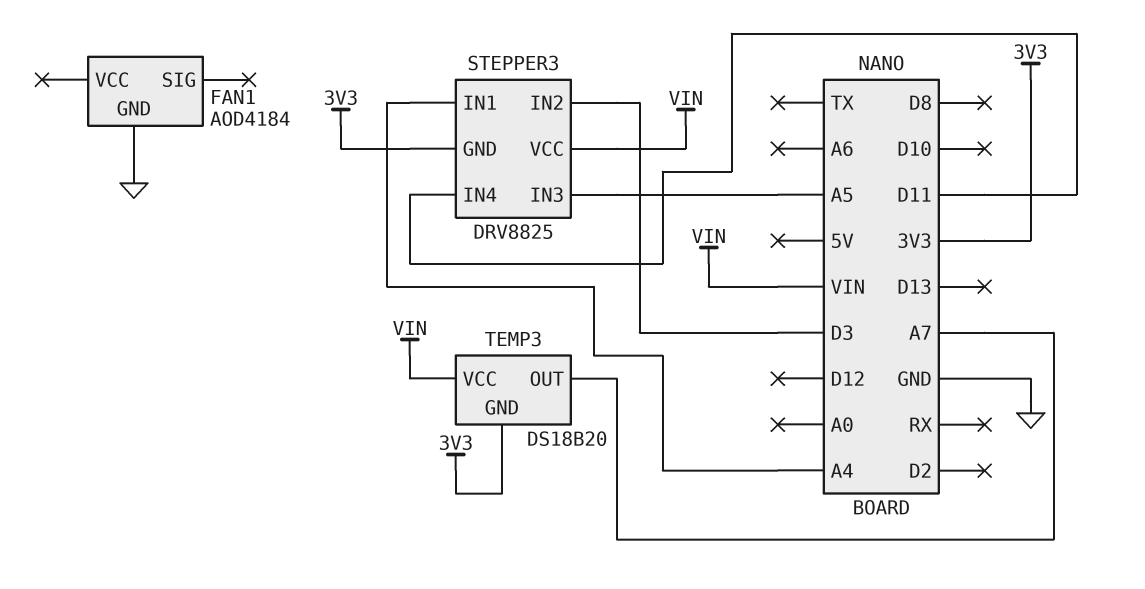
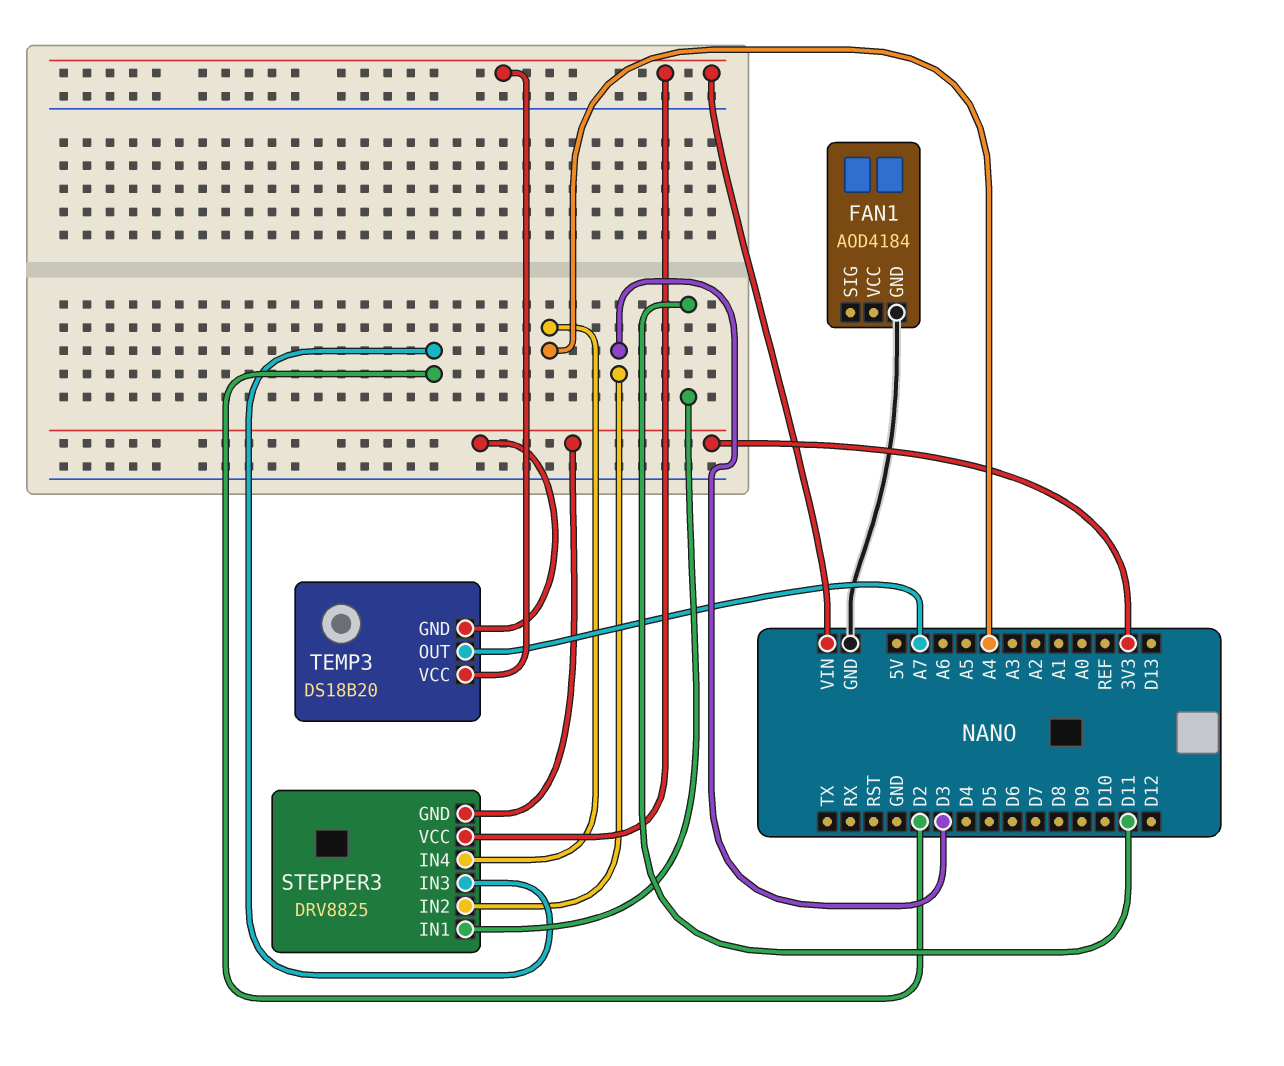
STEPPER3 pin IN1: A4 -> D11
STEPPER3 pin IN3: A5 -> D2
STEPPER3 pin IN4: D11 -> A4

